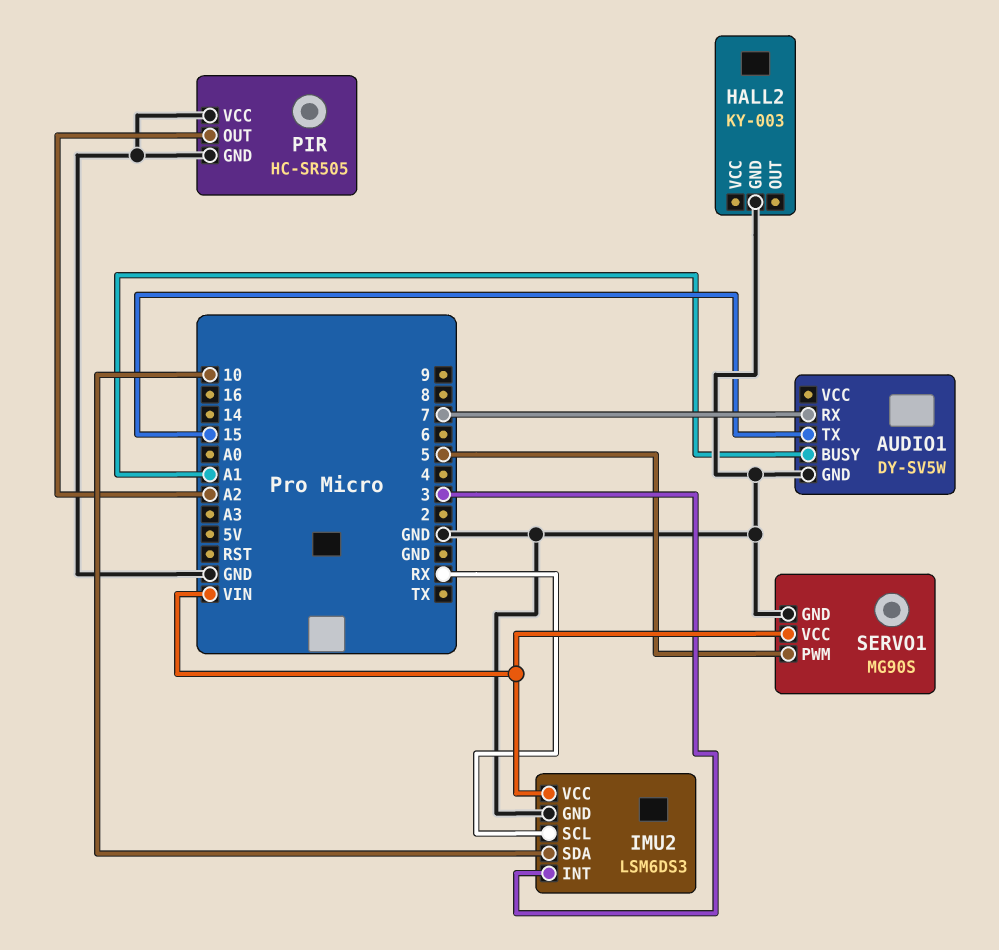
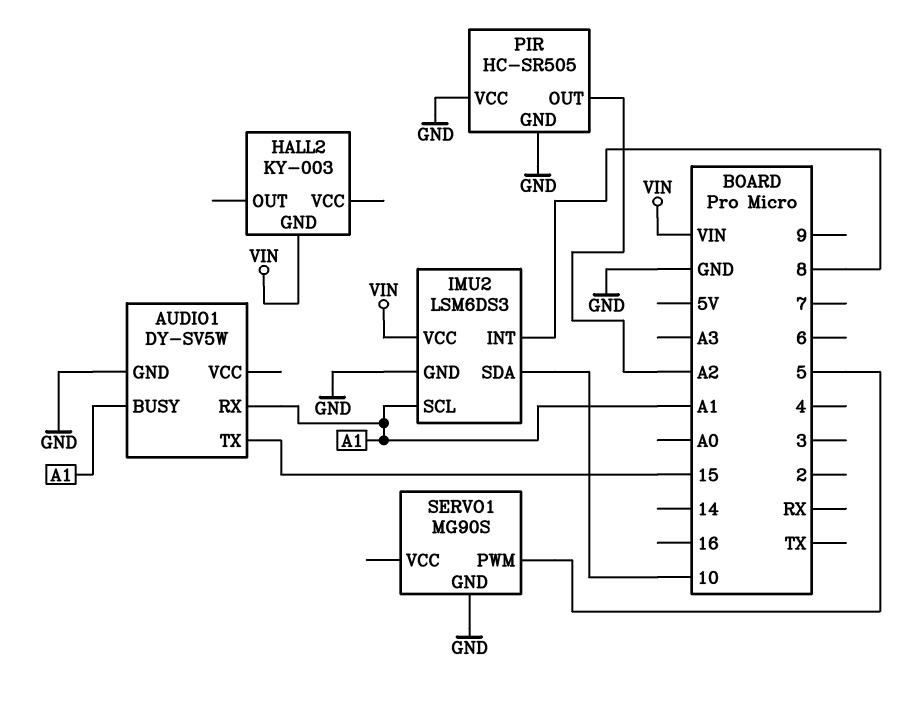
AUDIO1 pin RX: 7 -> A1
HALL2 pin GND: GND -> VIN
IMU2 pin INT: 3 -> 8
IMU2 pin SCL: RX -> A1
SERVO1 pin VCC: VIN -> none

